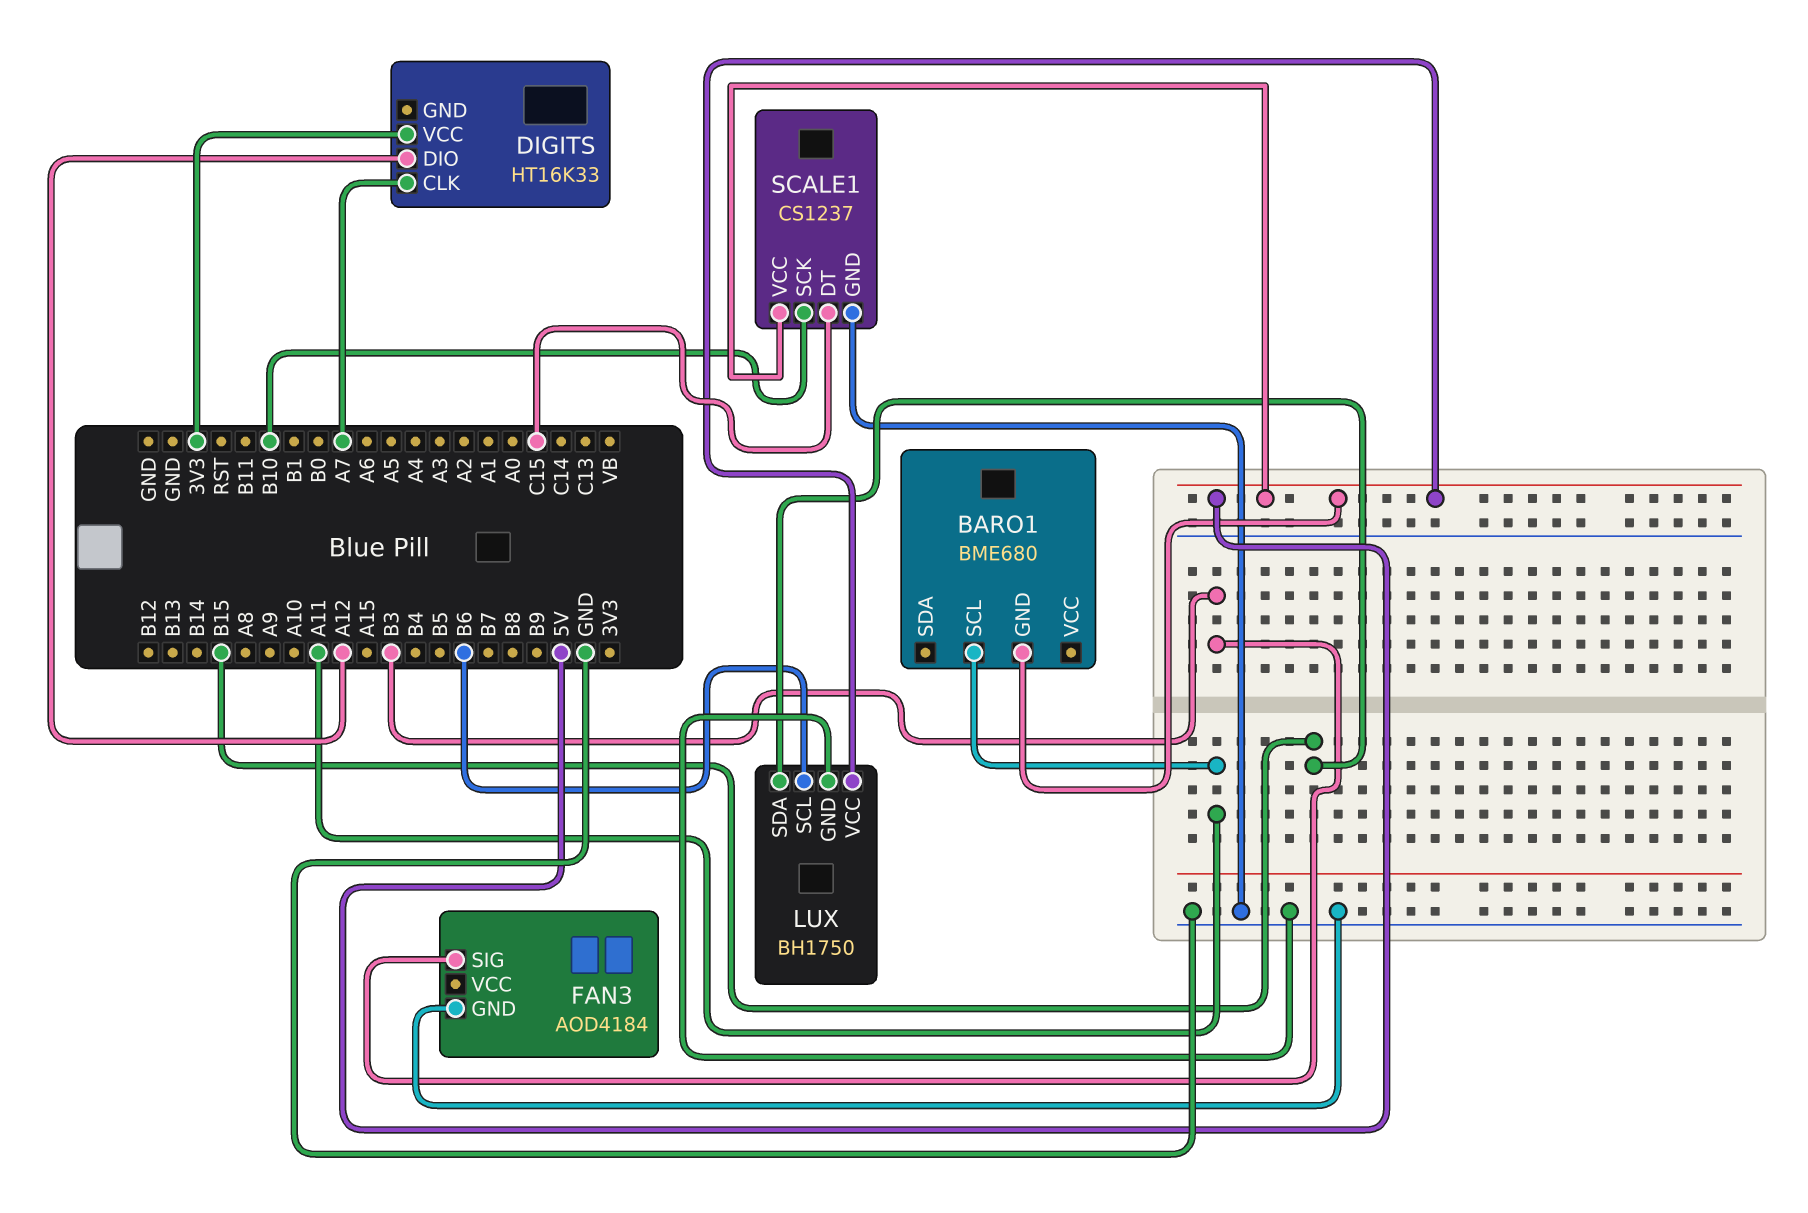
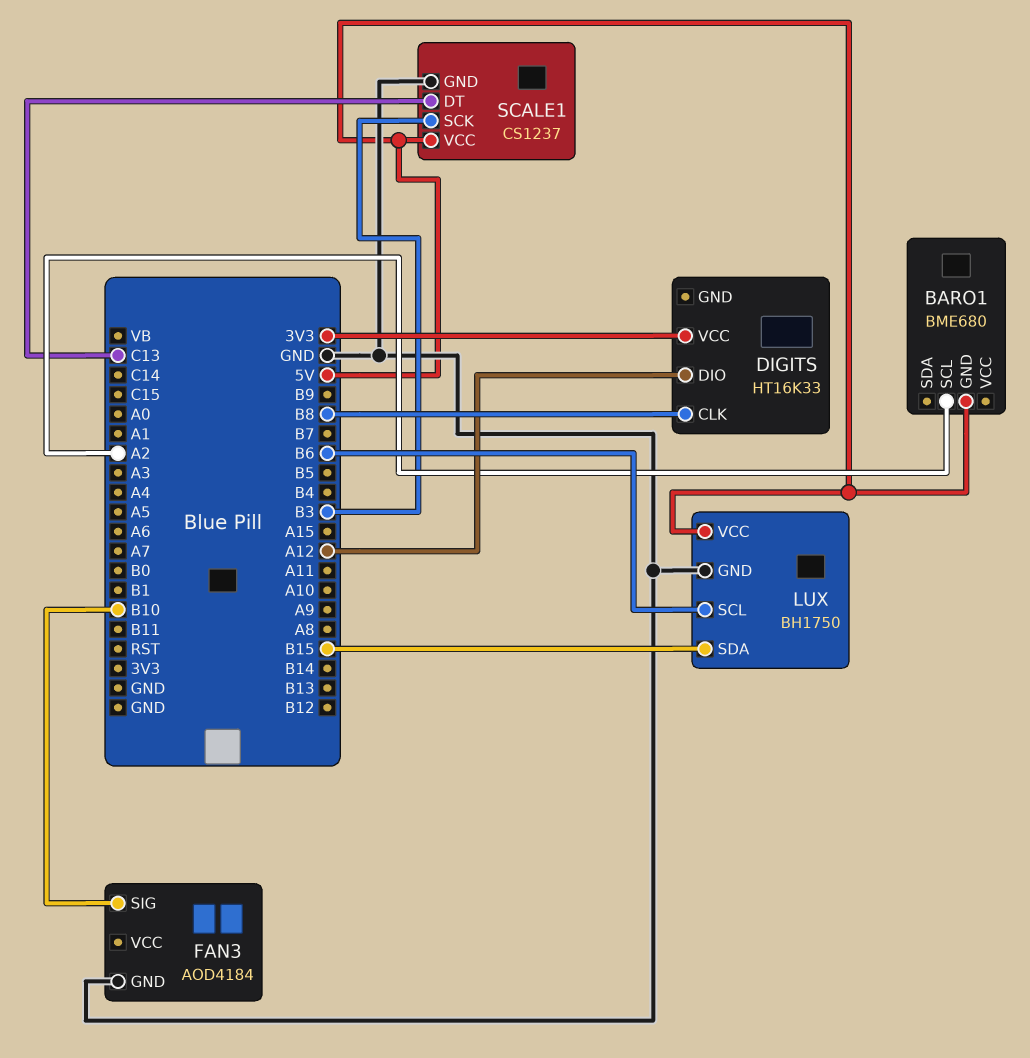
BARO1 pin SCL: A11 -> A2
DIGITS pin CLK: A7 -> B8
FAN3 pin SIG: B3 -> B10
SCALE1 pin DT: C15 -> C13
SCALE1 pin SCK: B10 -> B3

